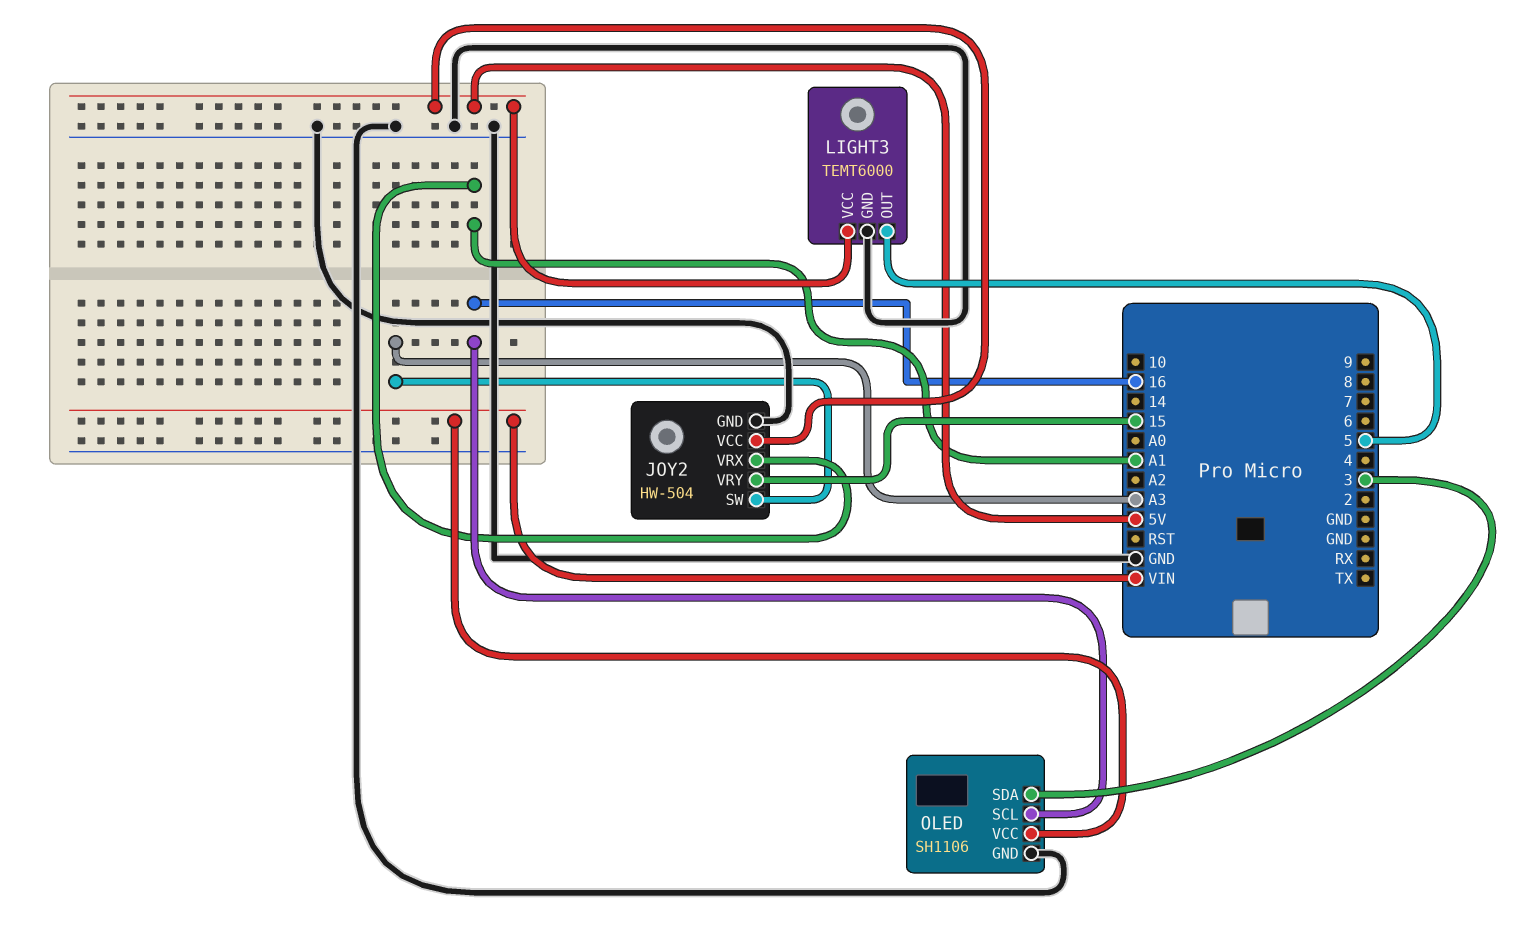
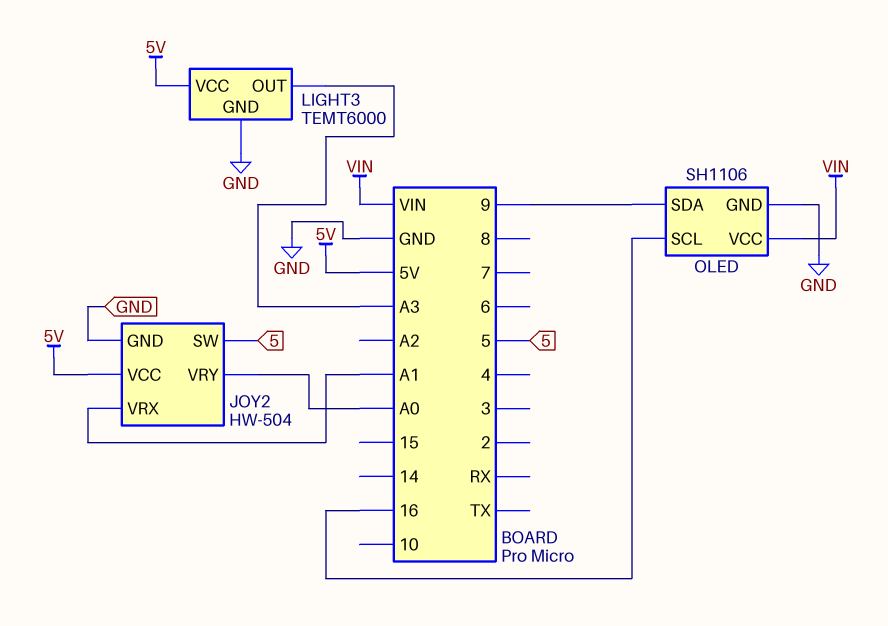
JOY2 pin SW: A3 -> 5
JOY2 pin VRY: 15 -> A0
LIGHT3 pin OUT: 5 -> A3
OLED pin SDA: 3 -> 9

